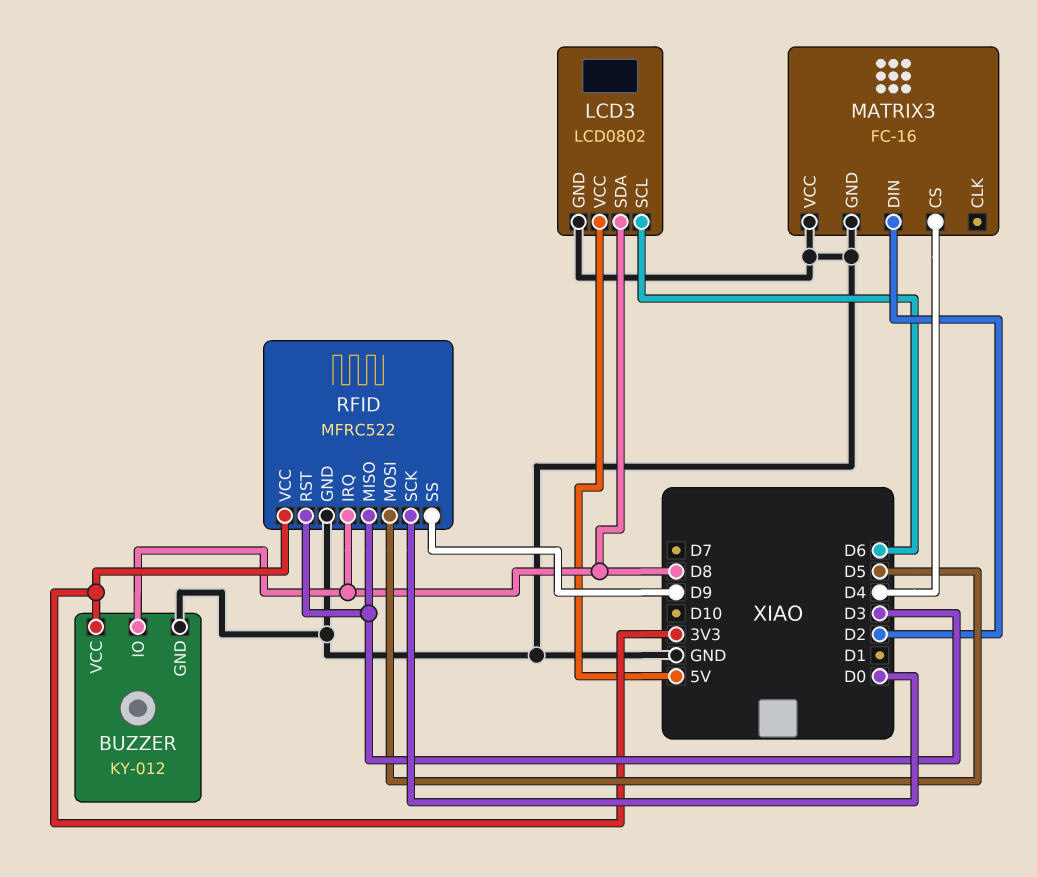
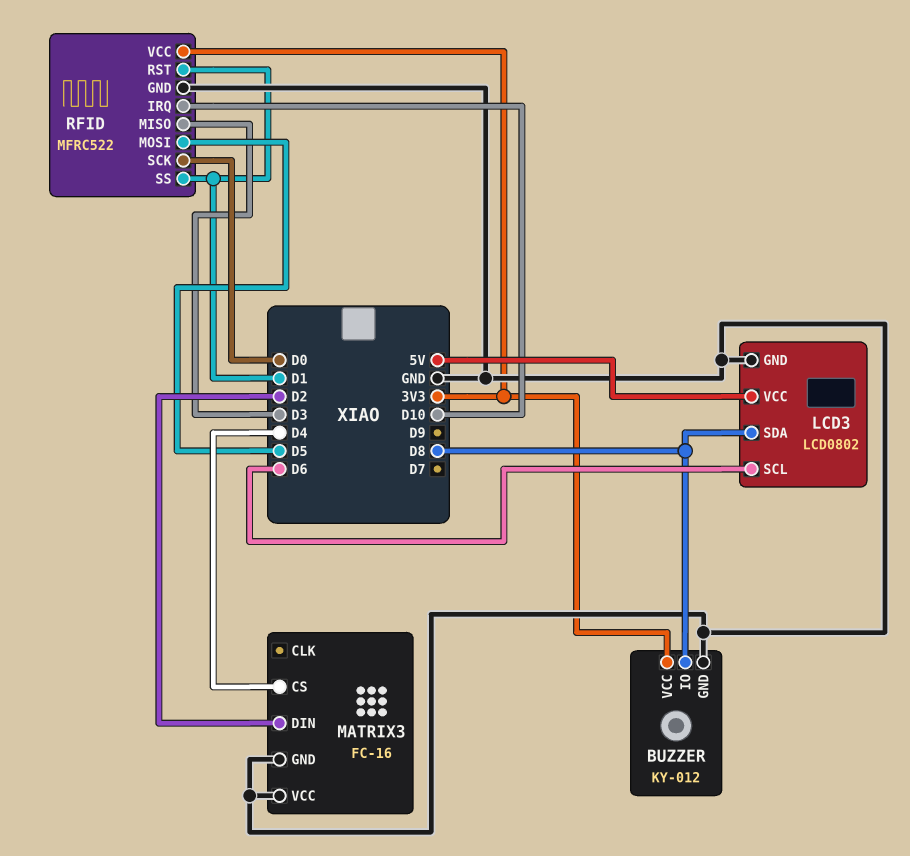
RFID pin IRQ: D8 -> D10
RFID pin RST: D3 -> D1
RFID pin SS: D9 -> D1

